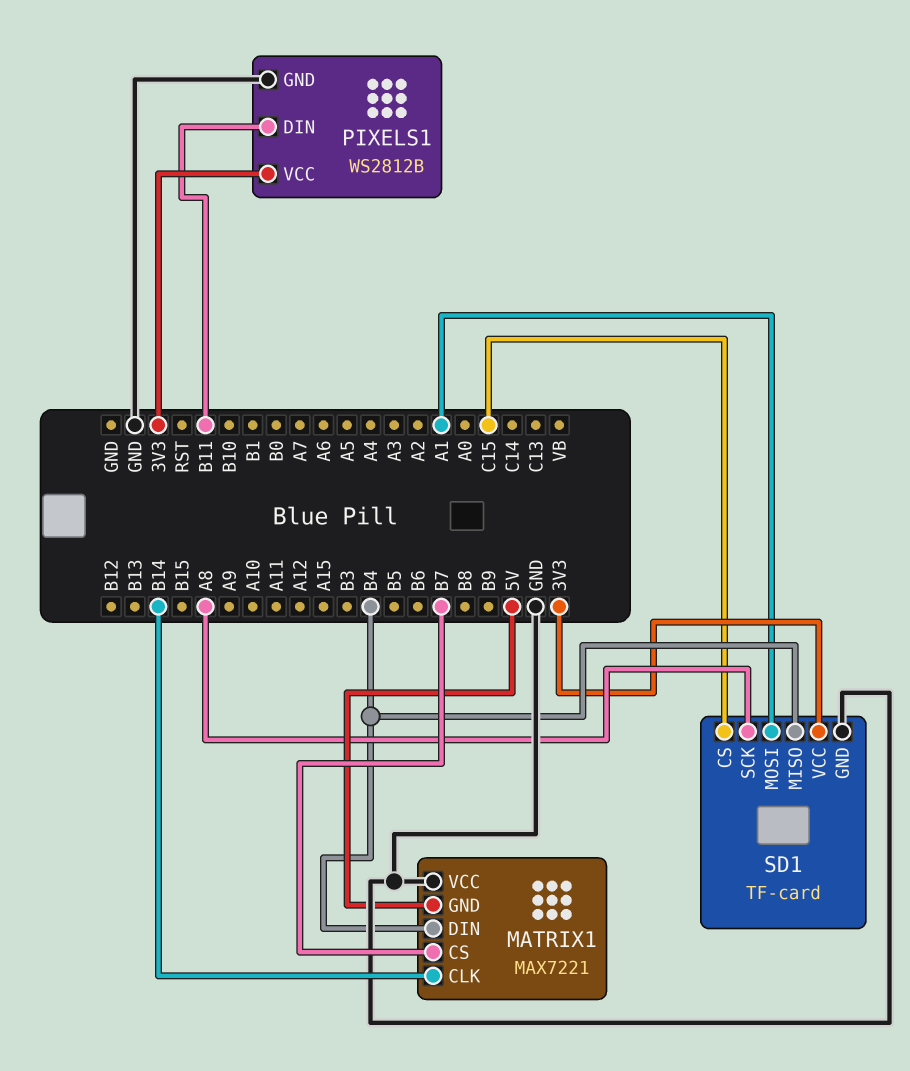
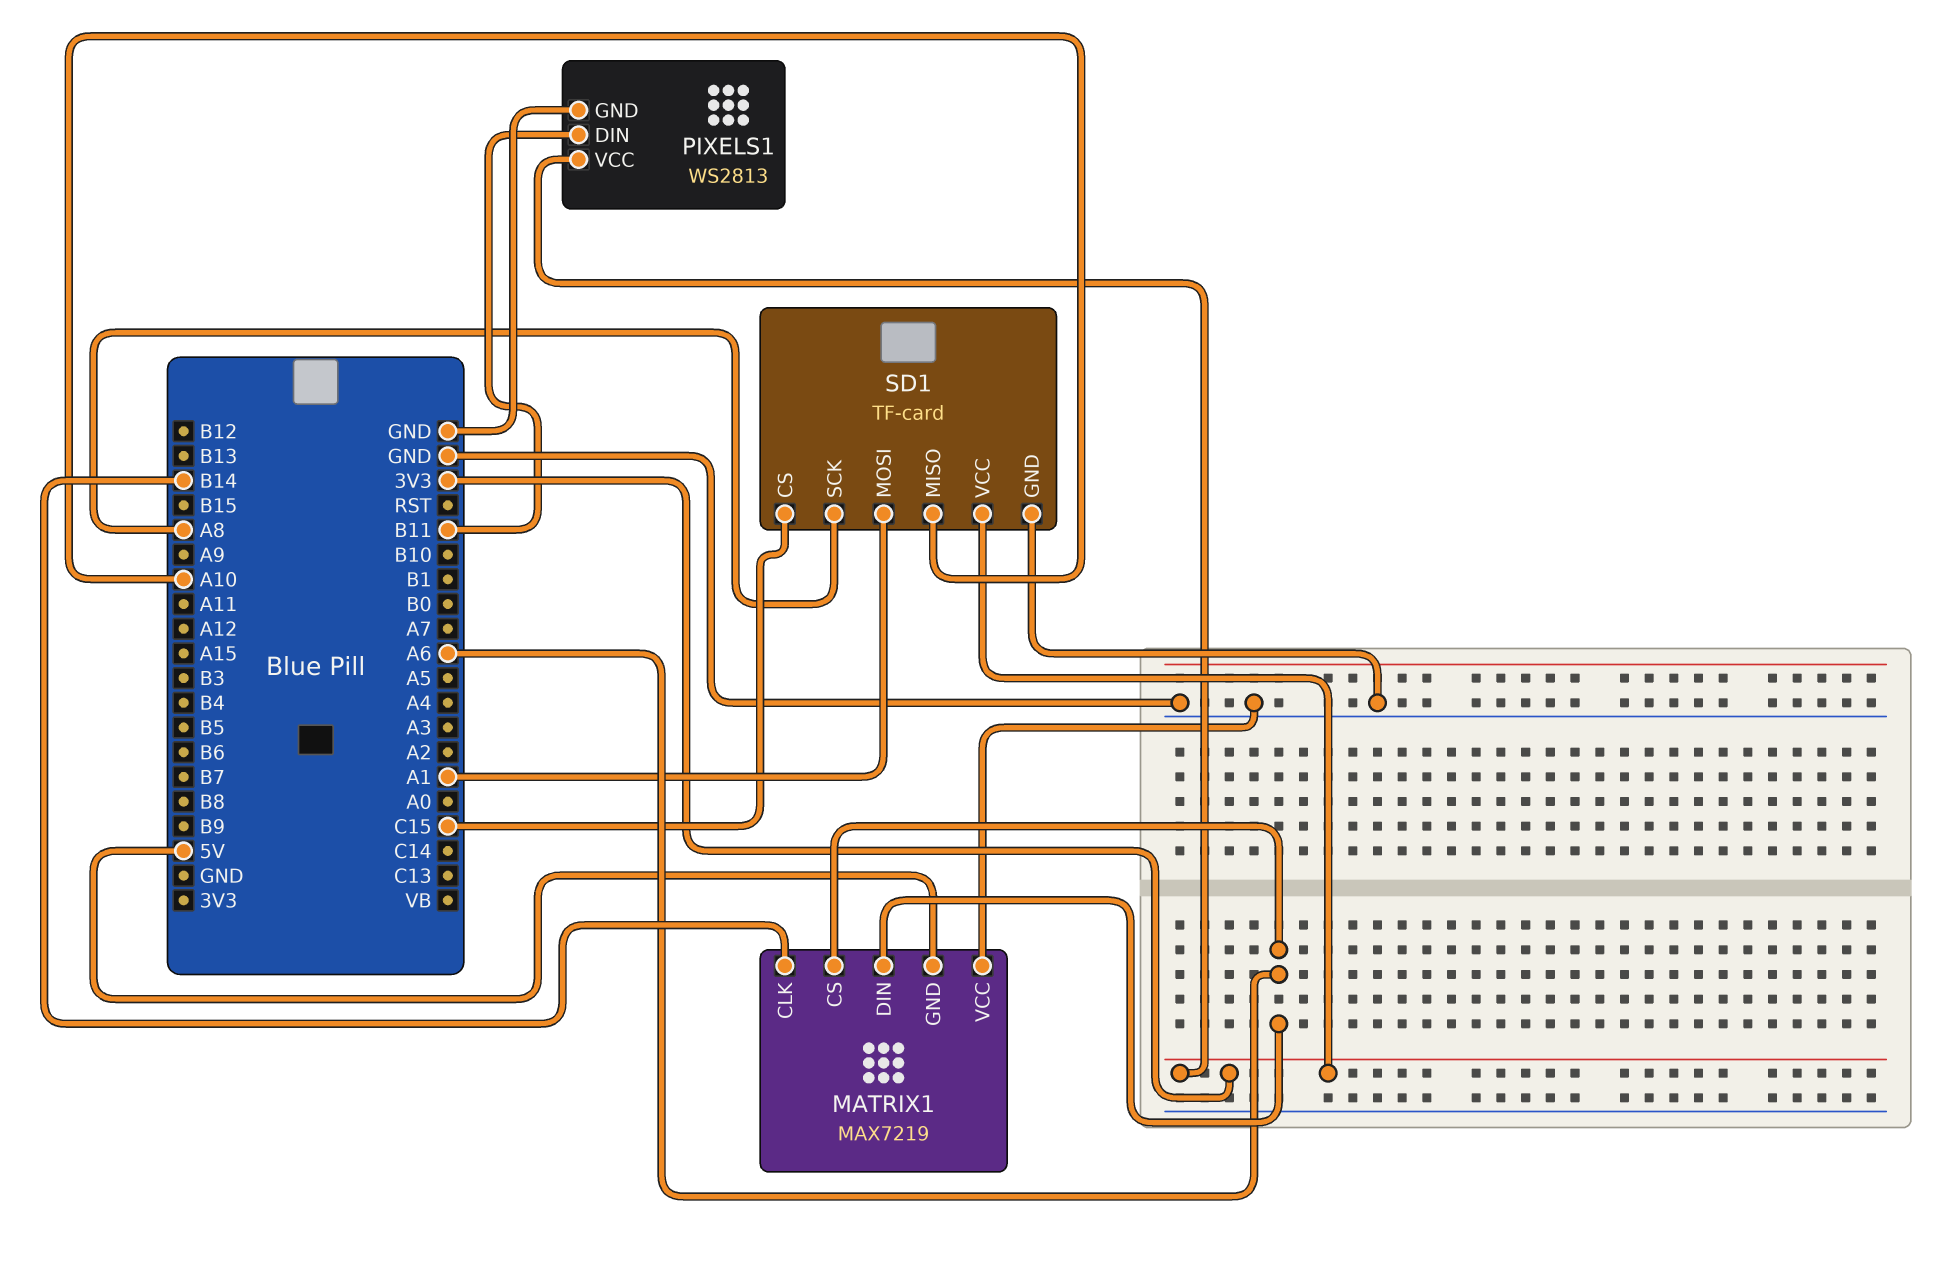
MATRIX1: MAX7221 -> MAX7219
MATRIX1 pin CS: B7 -> A6
MATRIX1 pin DIN: B4 -> A6
PIXELS1: WS2812B -> WS2813
SD1 pin MISO: B4 -> A10

